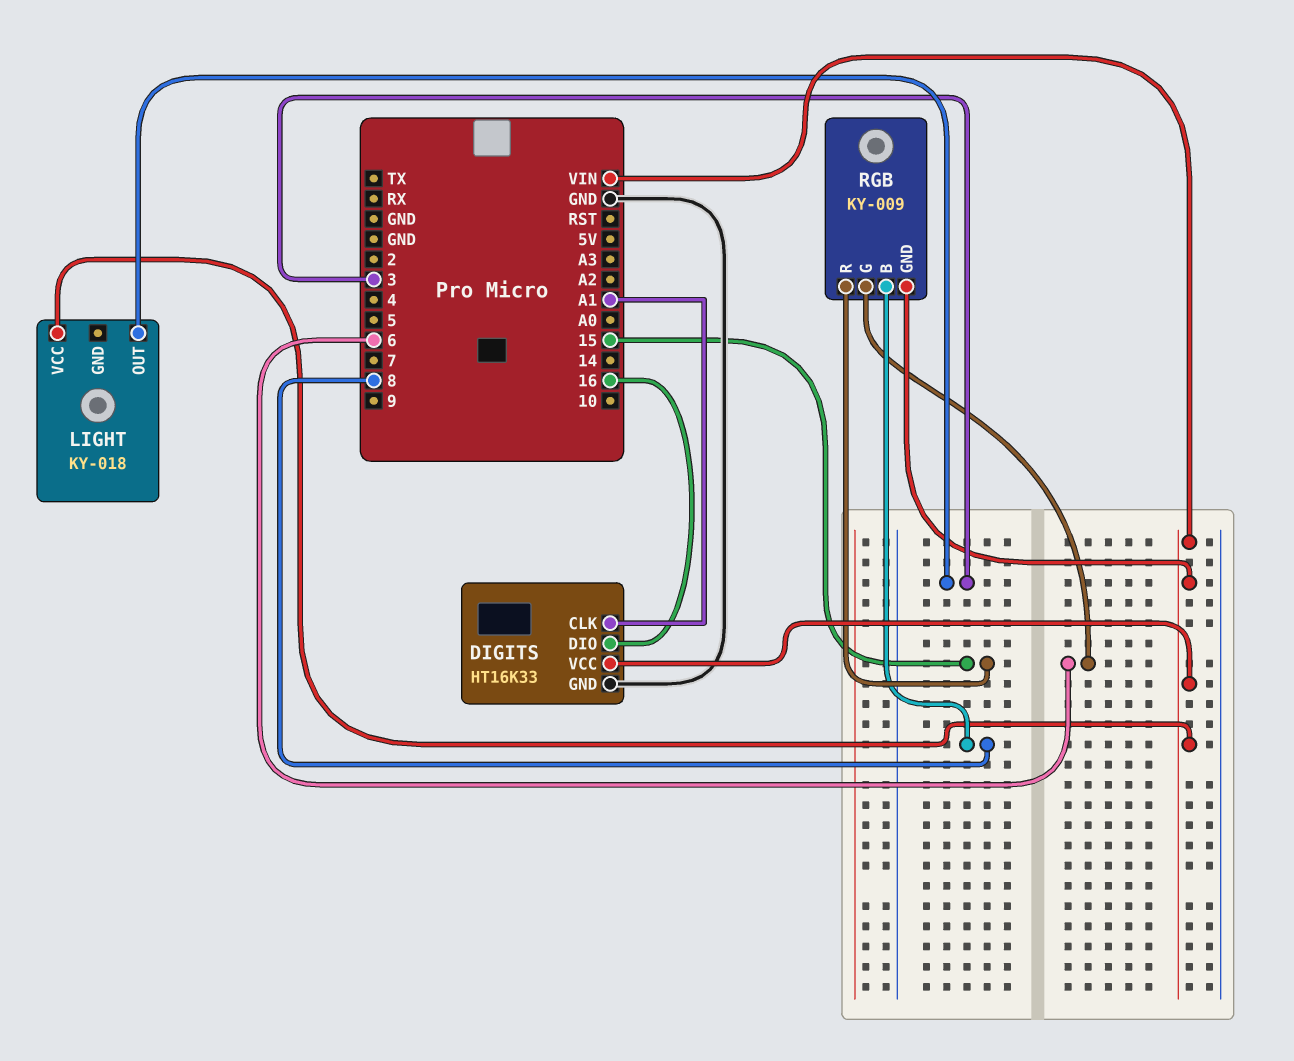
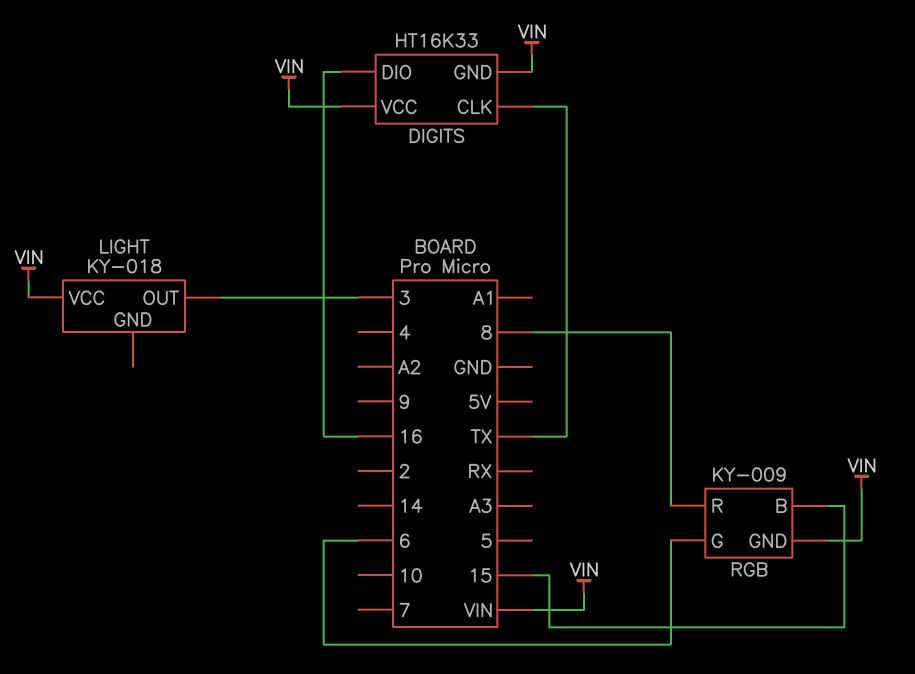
DIGITS pin CLK: A1 -> TX
DIGITS pin GND: GND -> VIN
RGB pin B: 8 -> 15
RGB pin R: 15 -> 8

